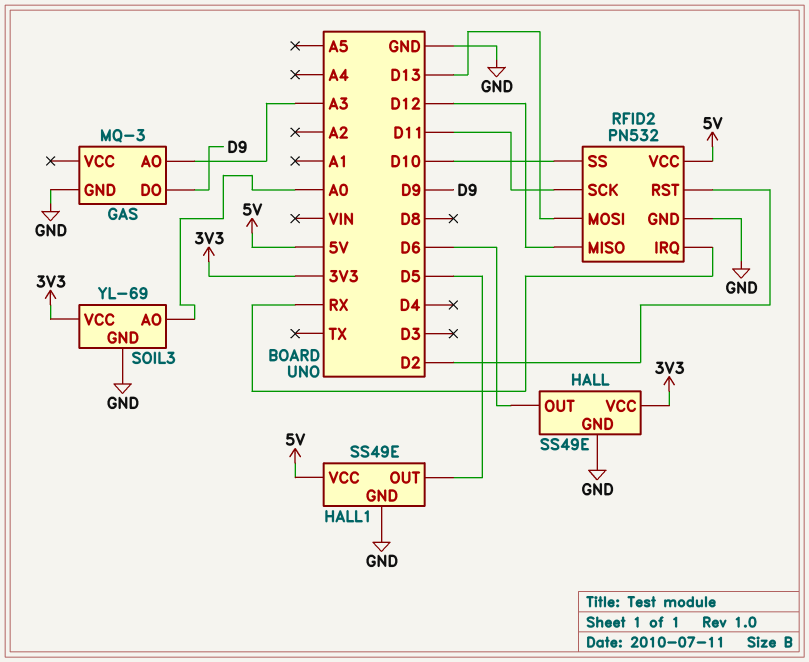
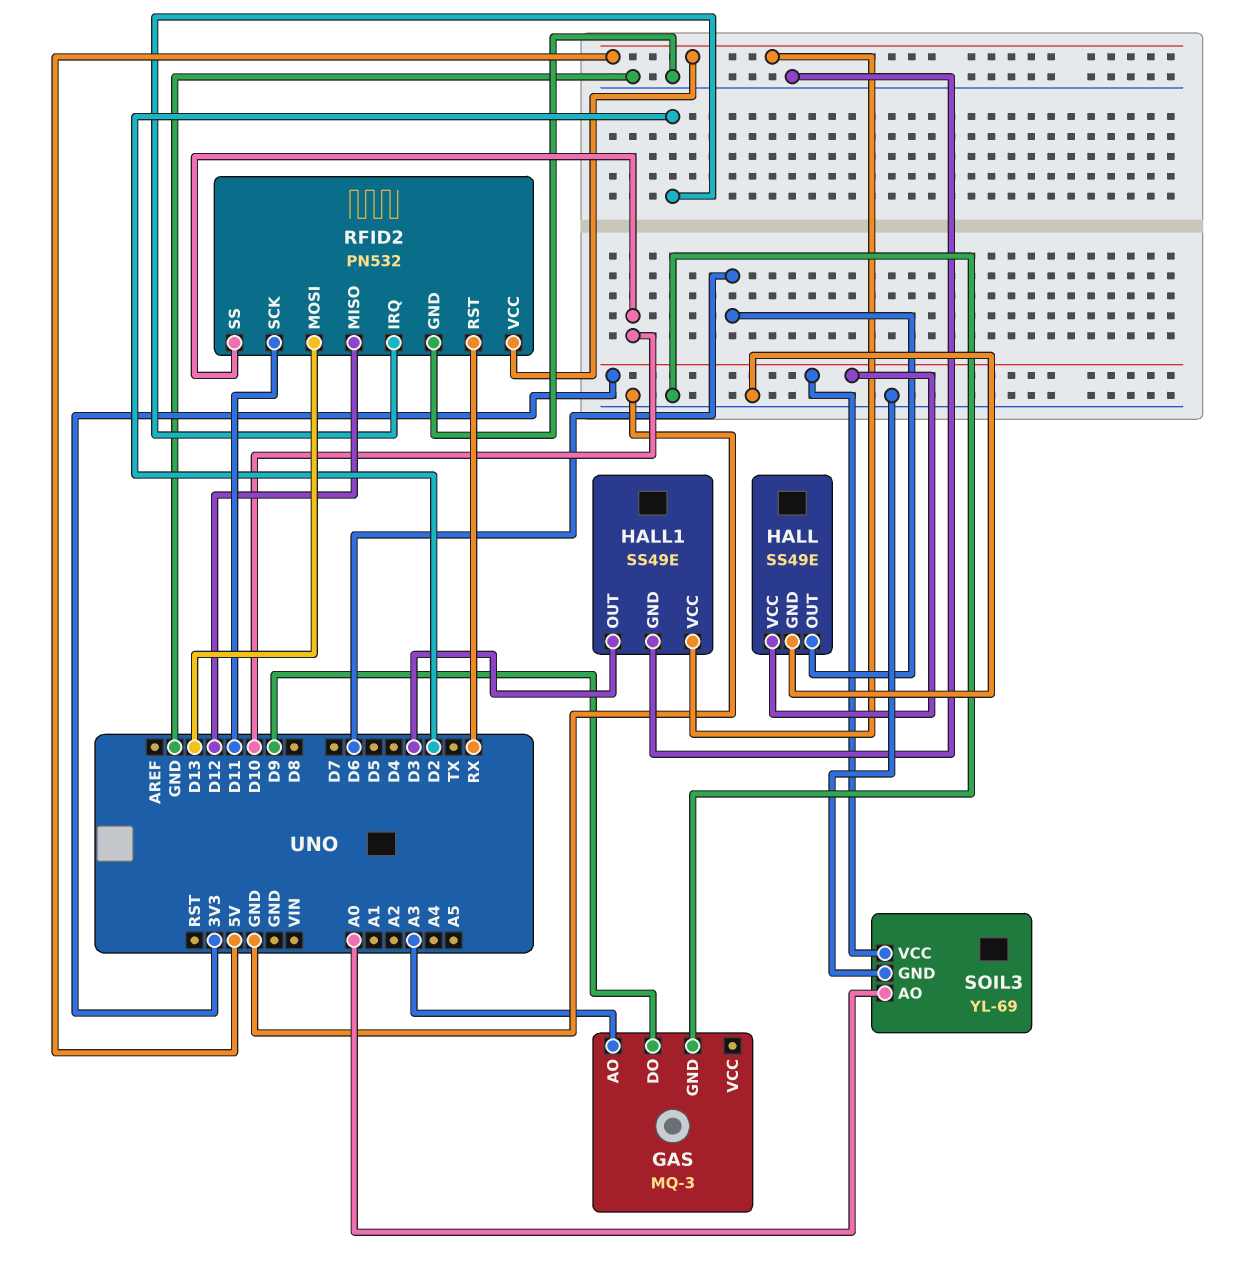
HALL1 pin OUT: D5 -> D3
RFID2 pin IRQ: RX -> D2
RFID2 pin RST: D2 -> RX

